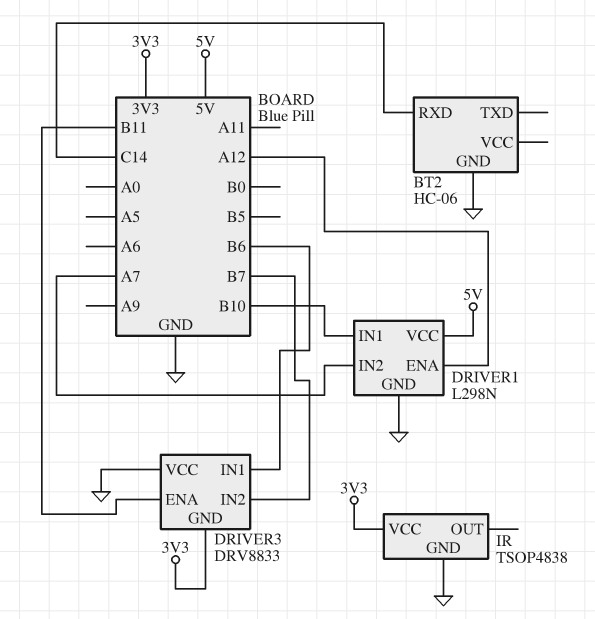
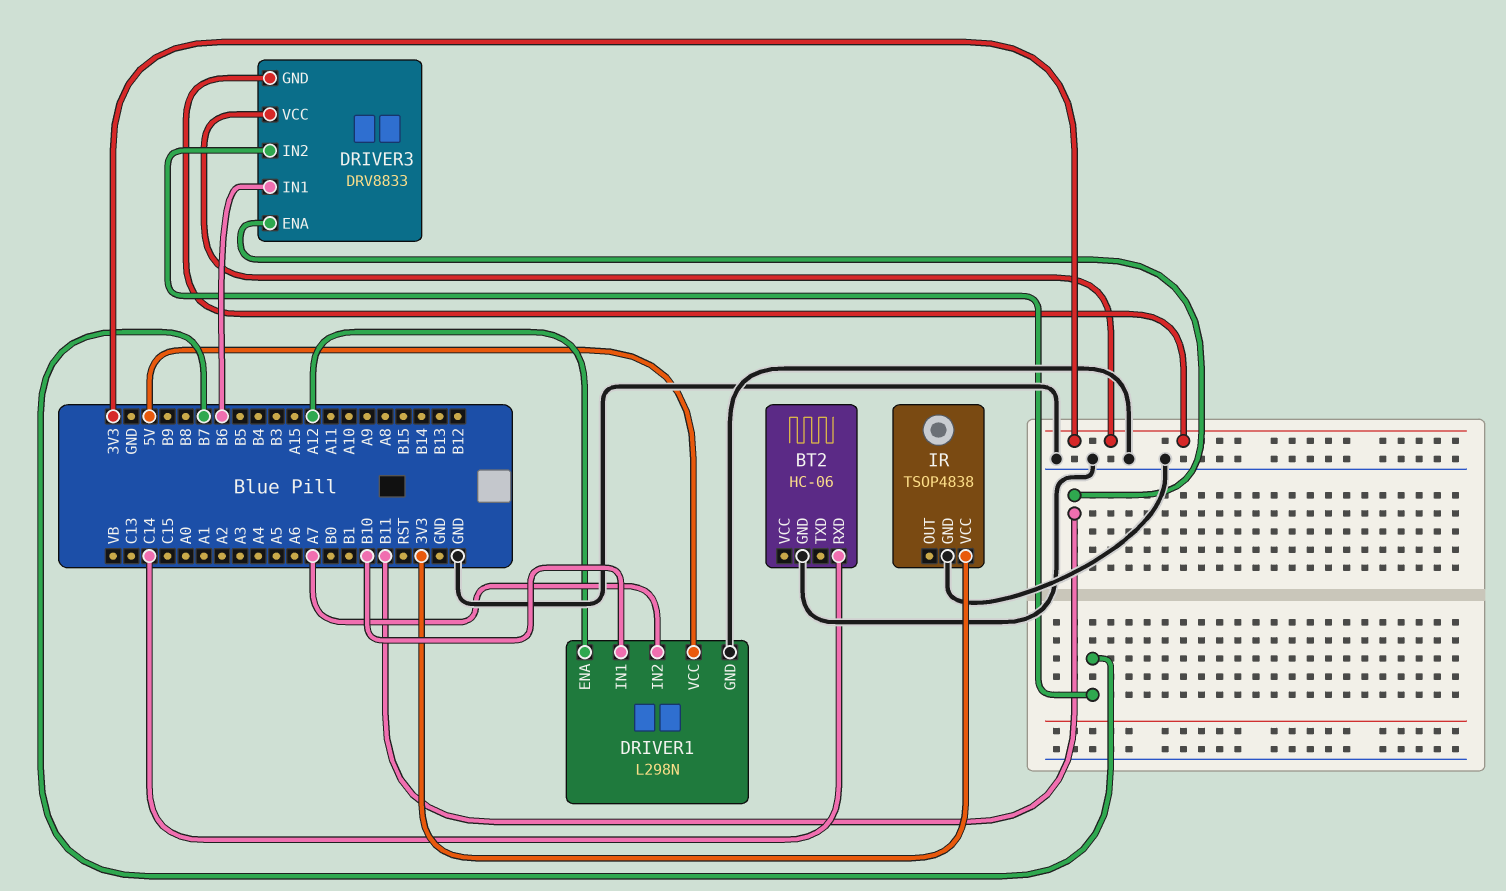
DRIVER3 pin VCC: GND -> 3V3

